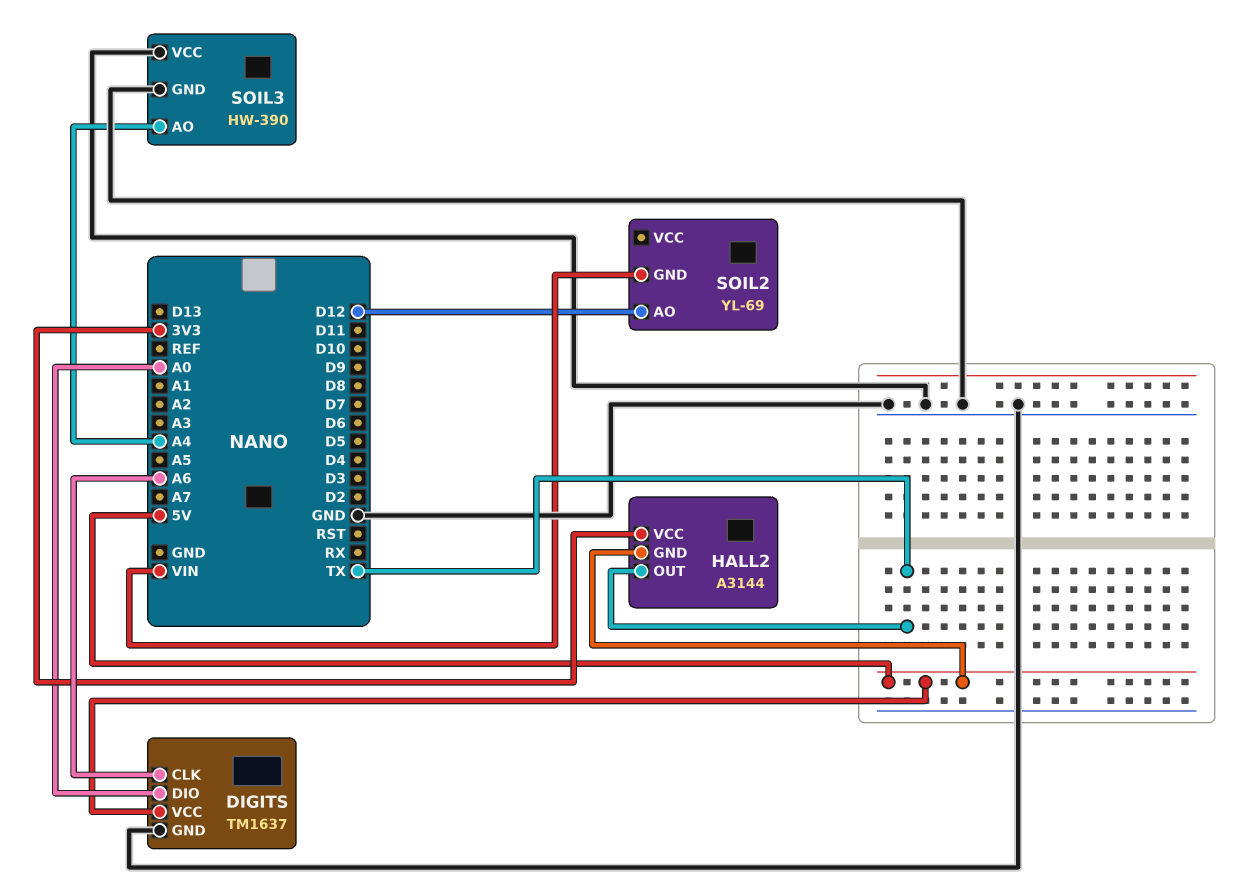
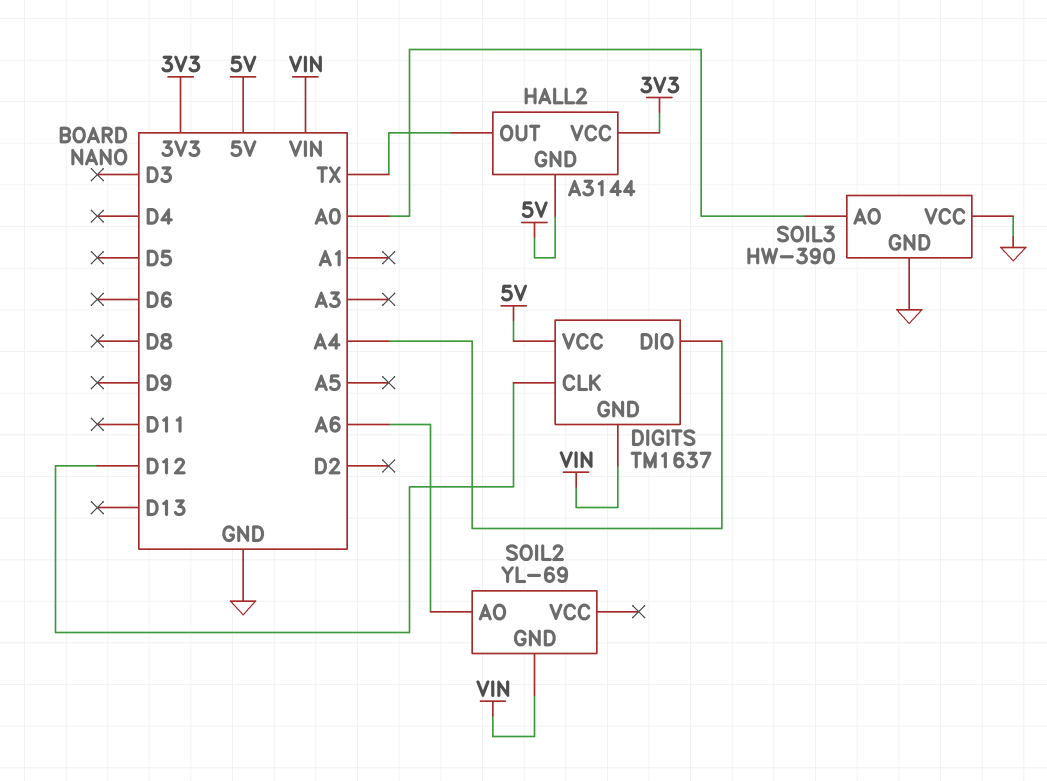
DIGITS pin CLK: A6 -> D12
DIGITS pin DIO: A0 -> A4
DIGITS pin GND: GND -> VIN
SOIL2 pin AO: D12 -> A6
SOIL3 pin AO: A4 -> A0

